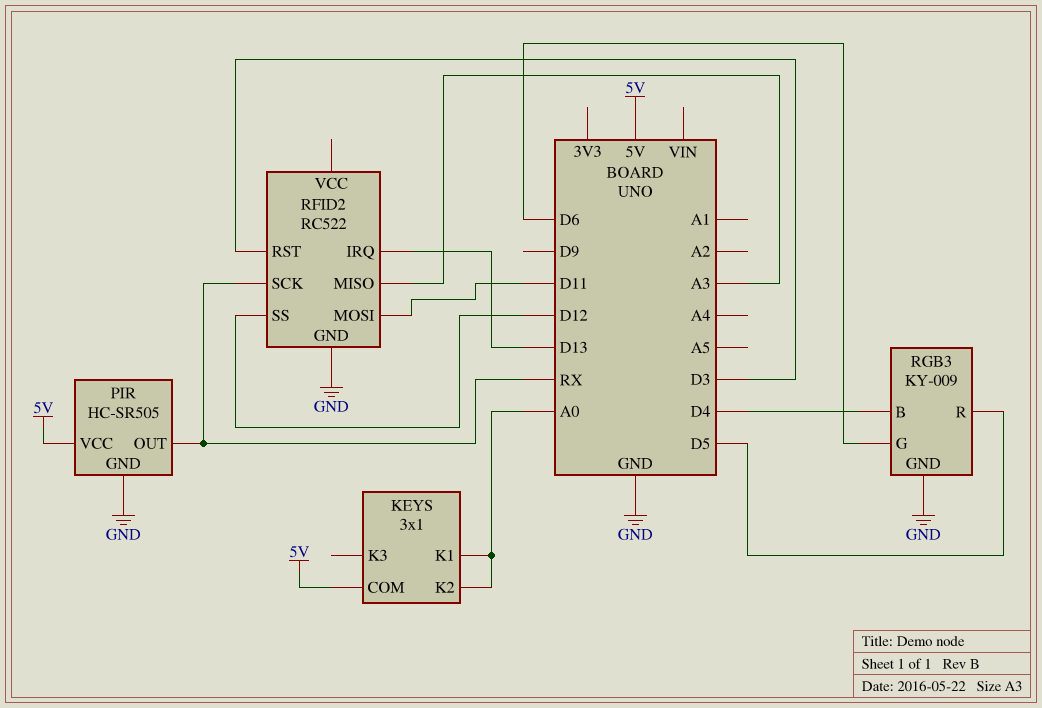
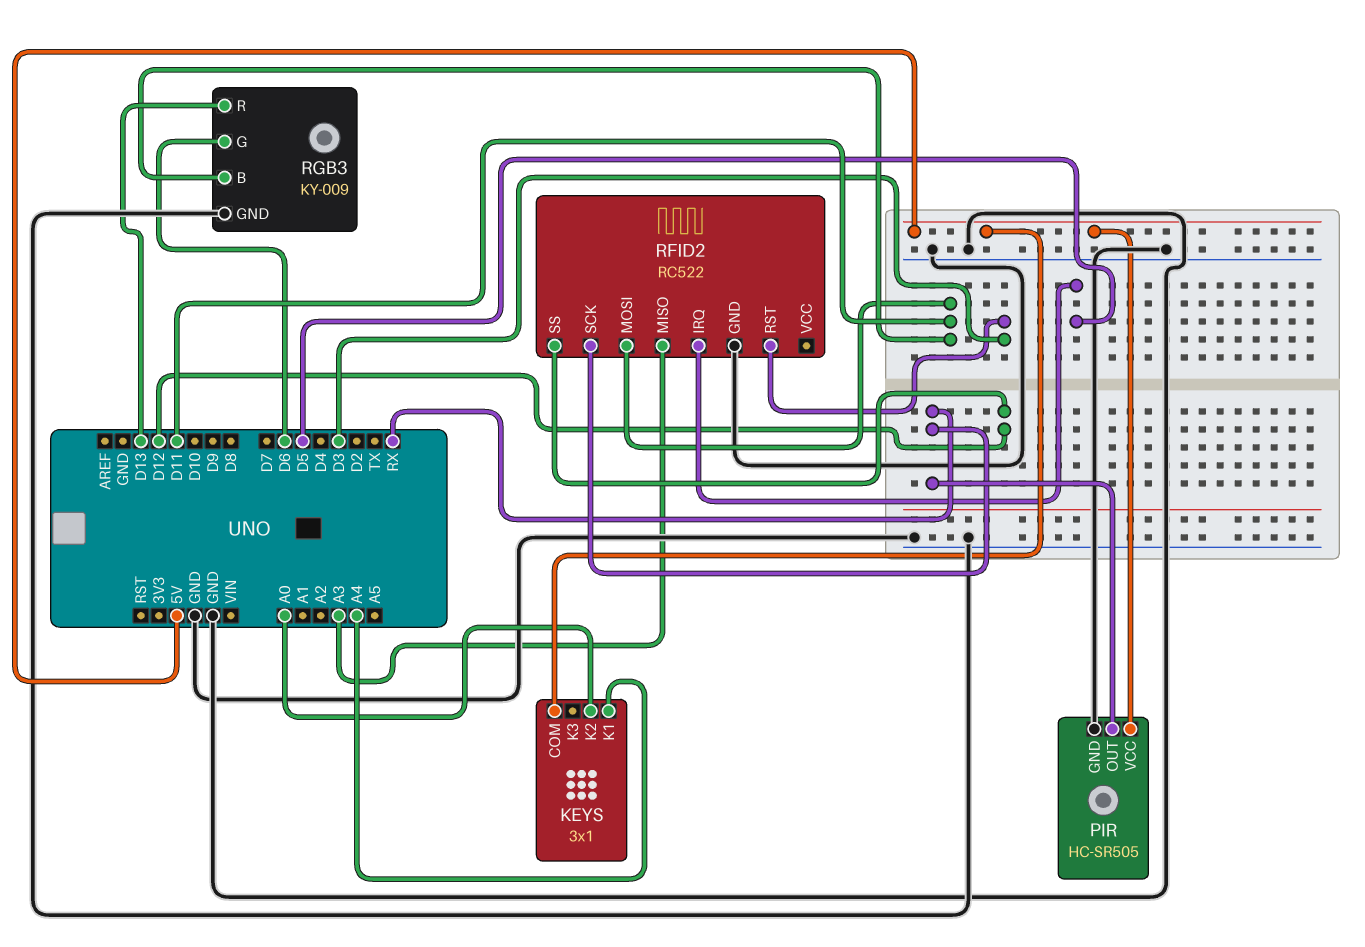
KEYS pin K1: A0 -> A4
RFID2 pin IRQ: D13 -> D5
RGB3 pin B: D4 -> D11
RGB3 pin R: D5 -> D13

